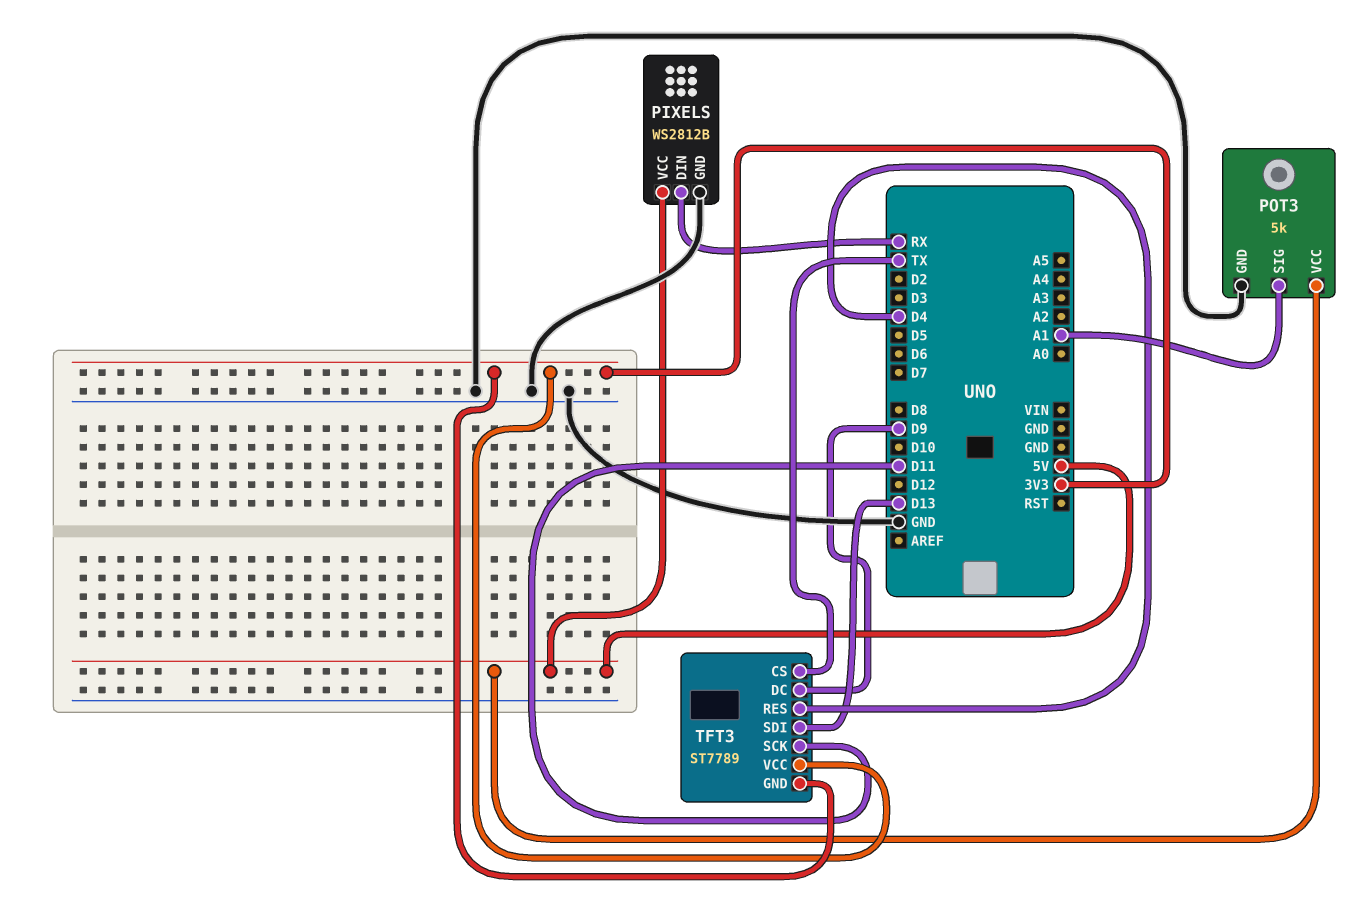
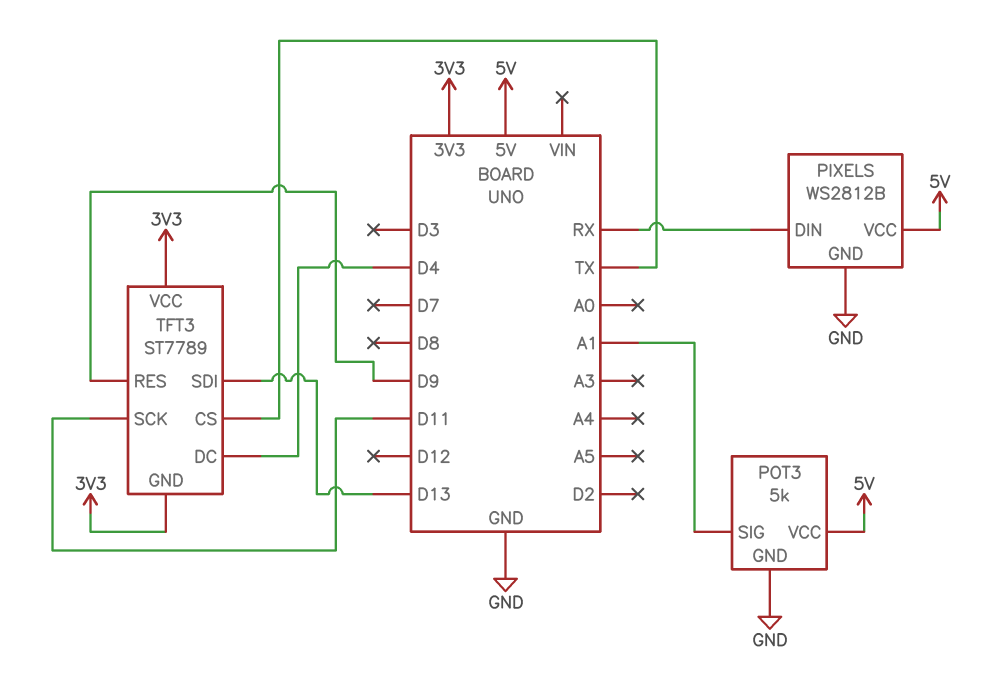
TFT3 pin DC: D9 -> D4
TFT3 pin RES: D4 -> D9

